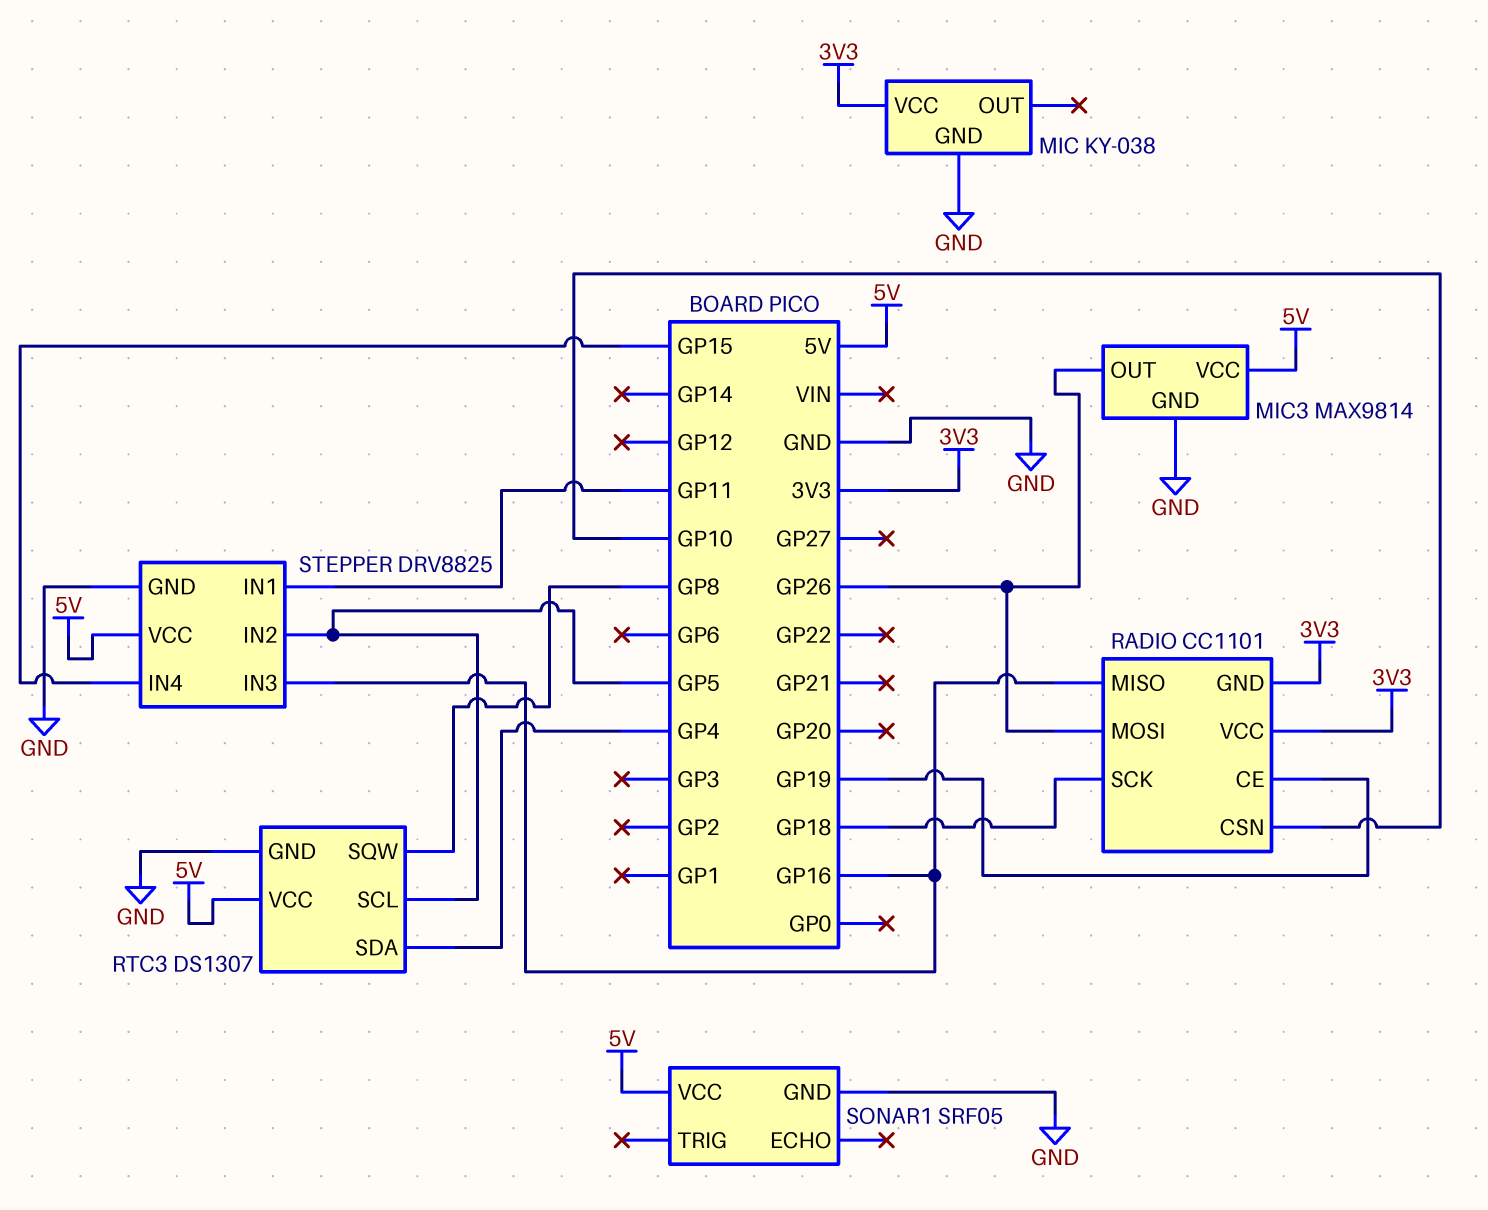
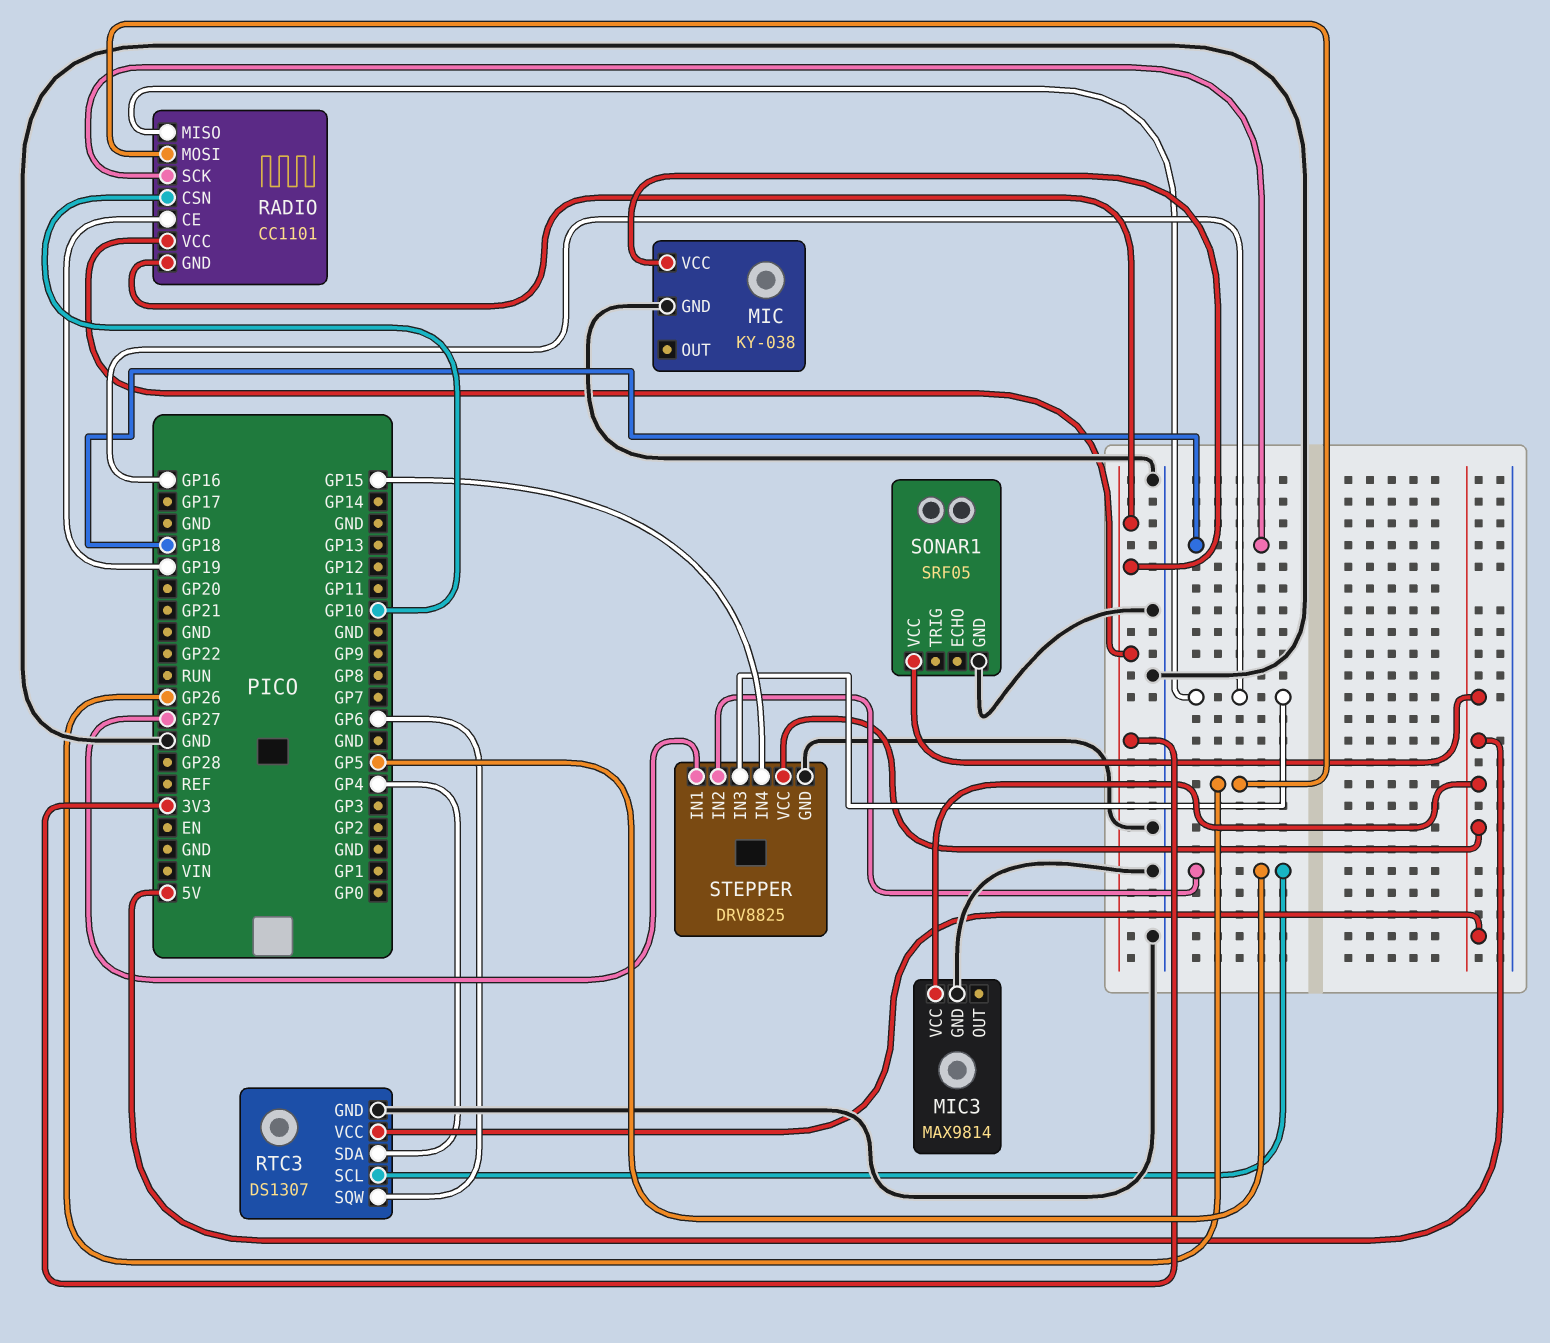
MIC3 pin OUT: GP26 -> none
RTC3 pin SQW: GP8 -> GP6
STEPPER pin IN1: GP11 -> GP27

